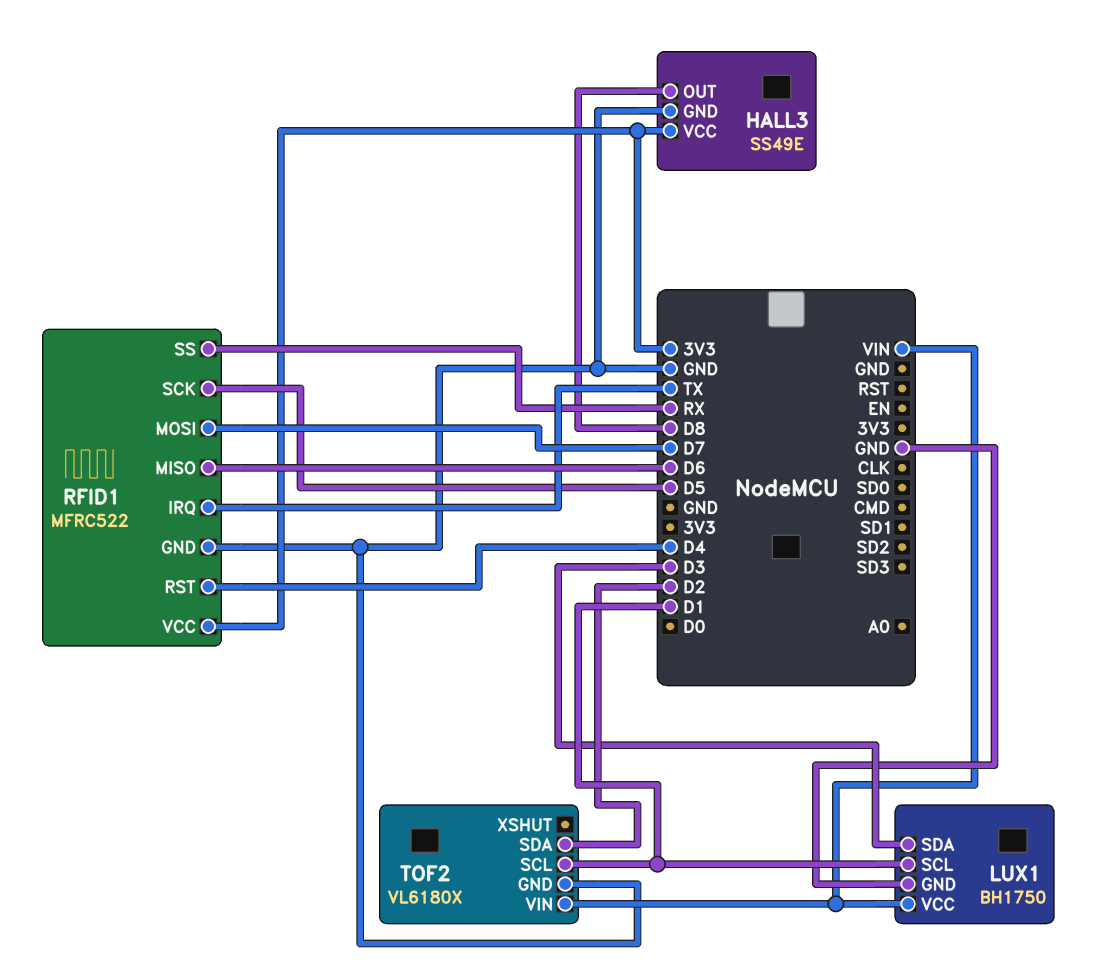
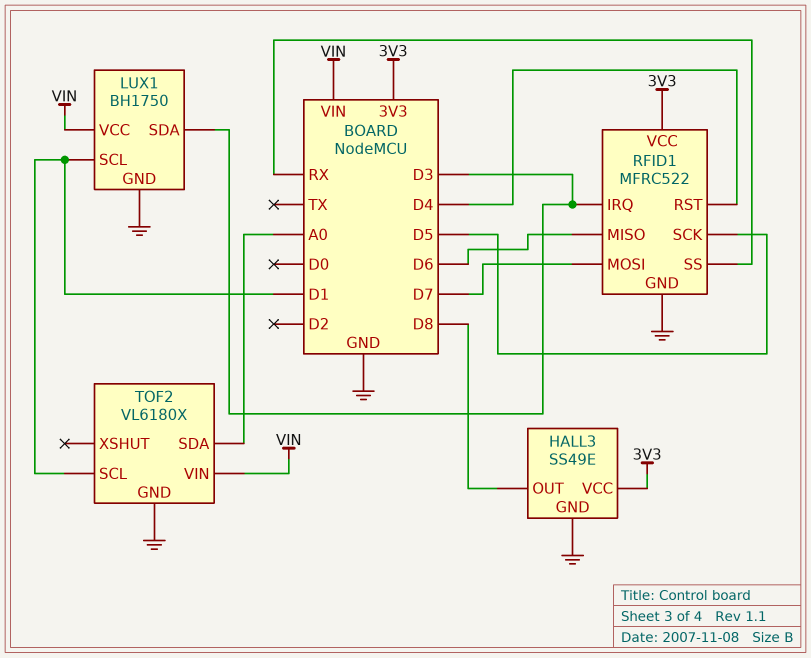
RFID1 pin IRQ: TX -> D3
TOF2 pin SDA: D2 -> A0

